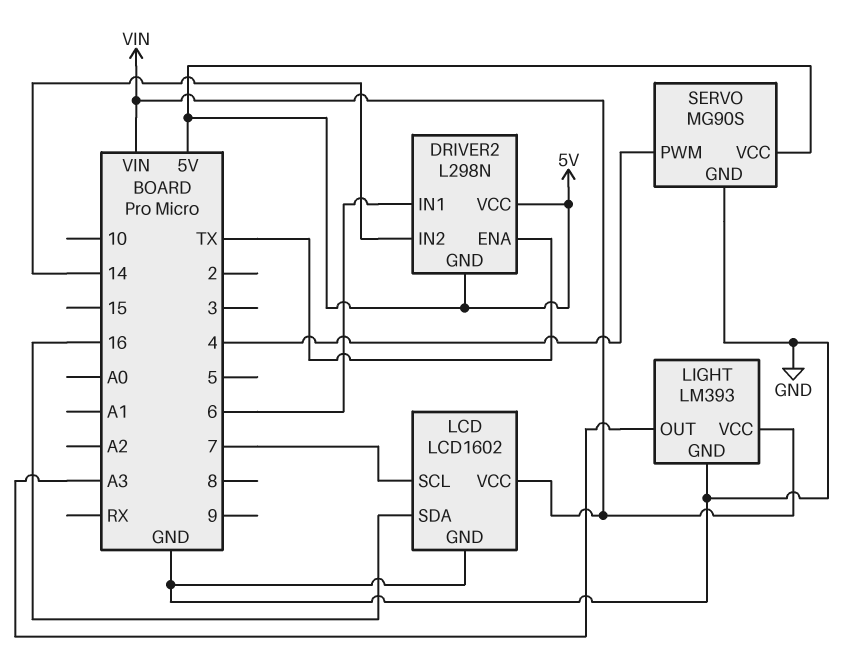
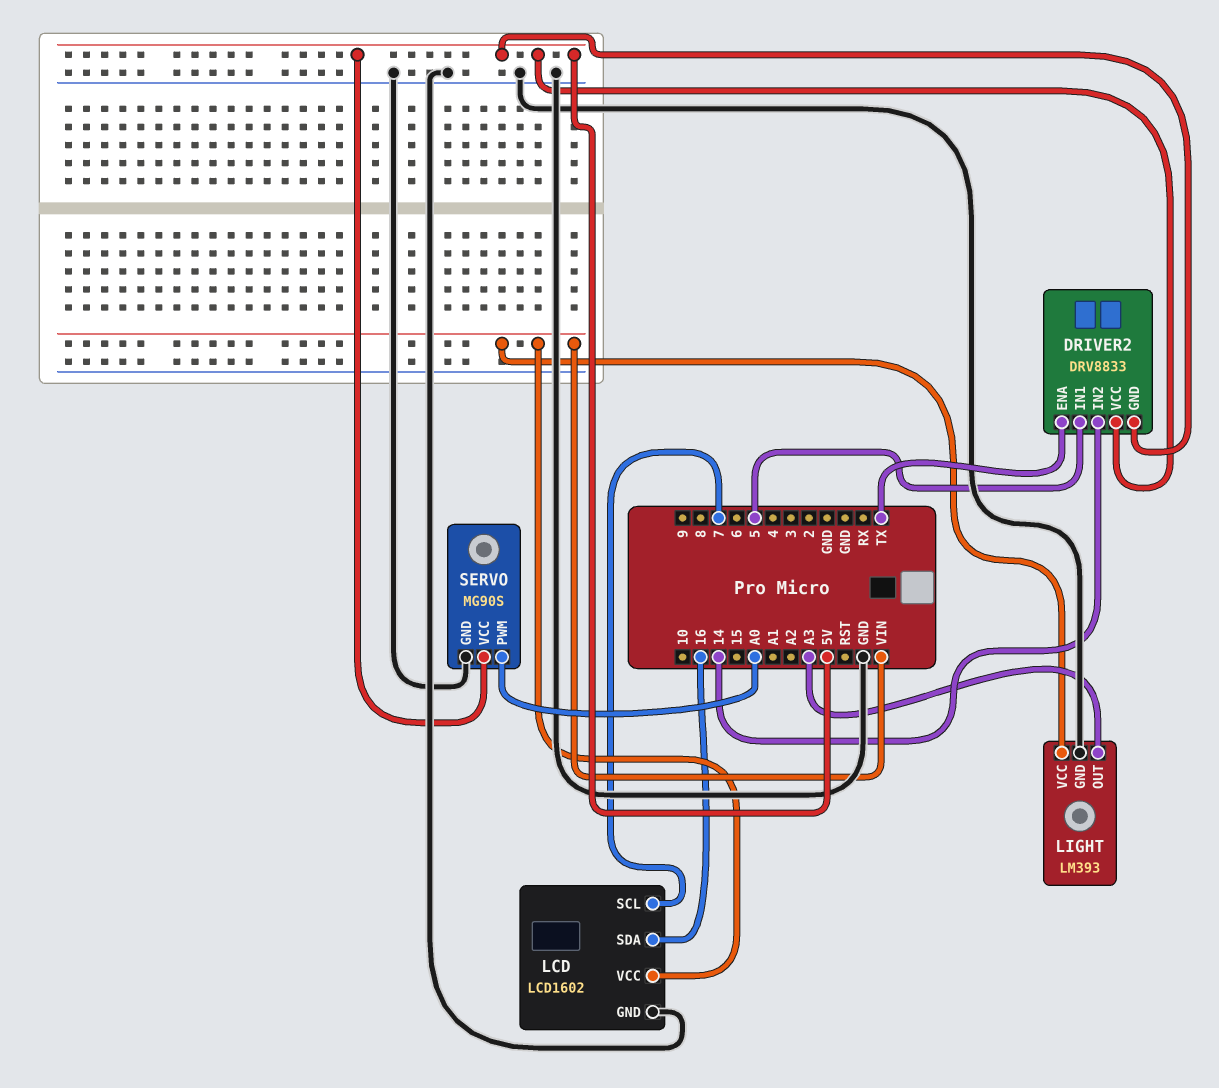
DRIVER2: L298N -> DRV8833
DRIVER2 pin IN1: 6 -> 5
SERVO pin PWM: 4 -> A0

